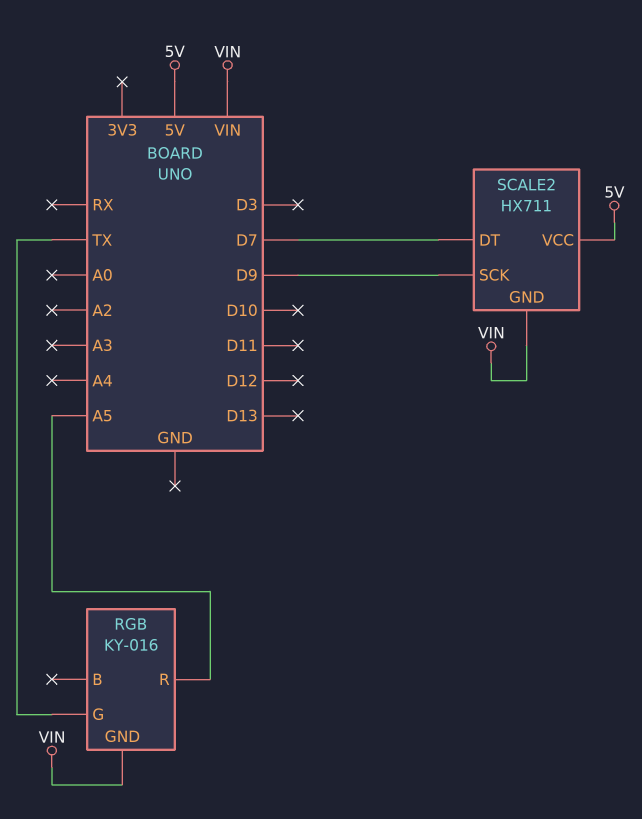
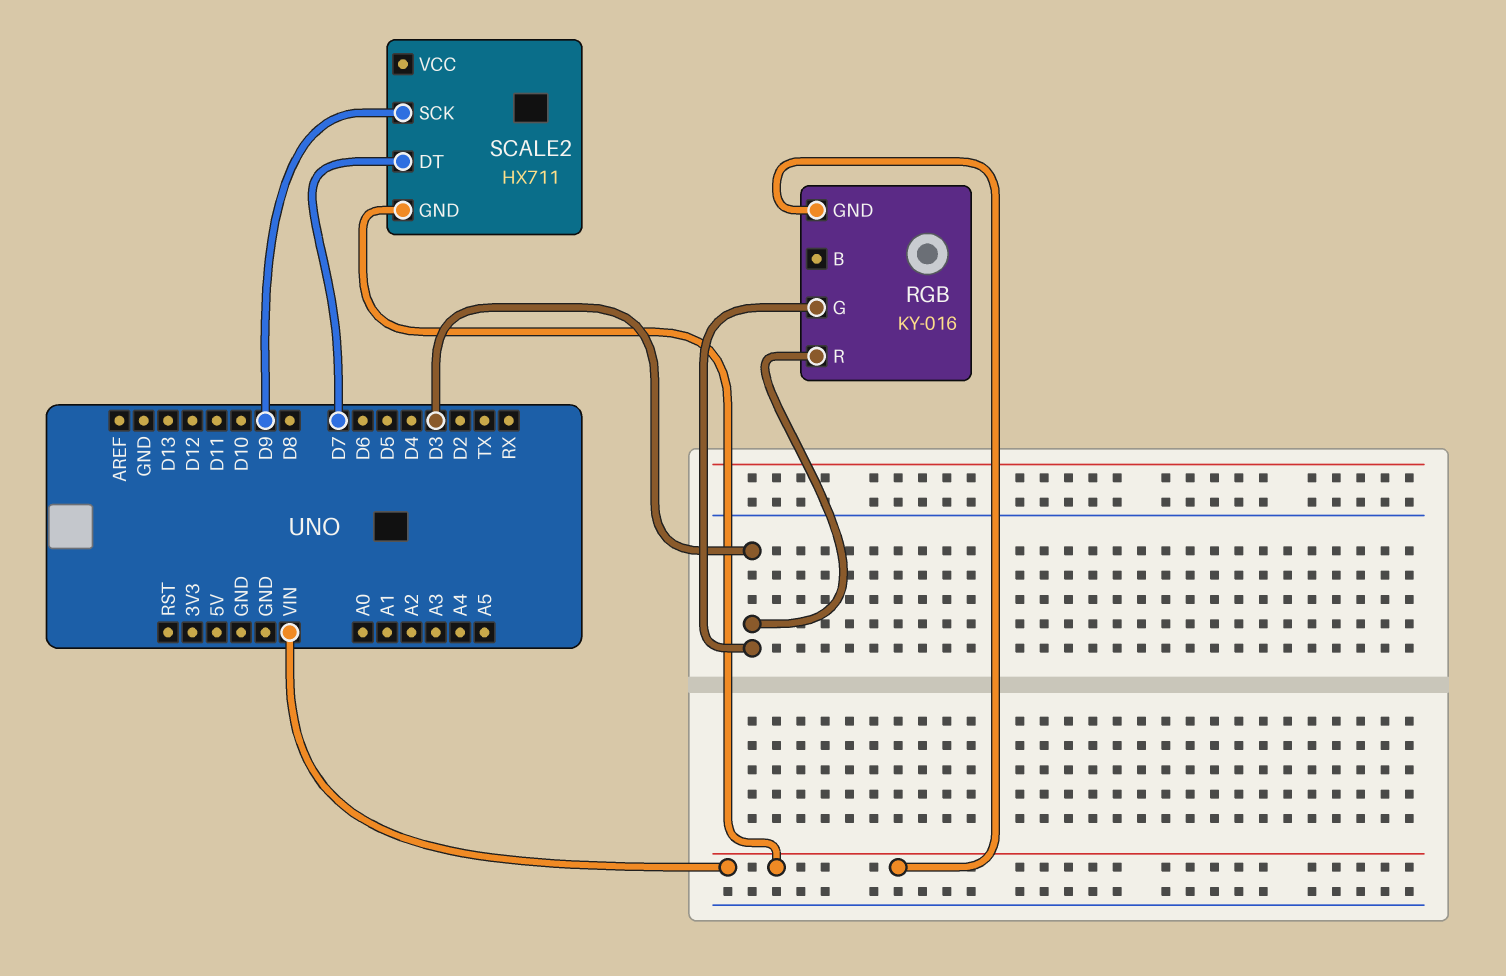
RGB pin G: TX -> D3
RGB pin R: A5 -> D3
SCALE2 pin VCC: 5V -> none

